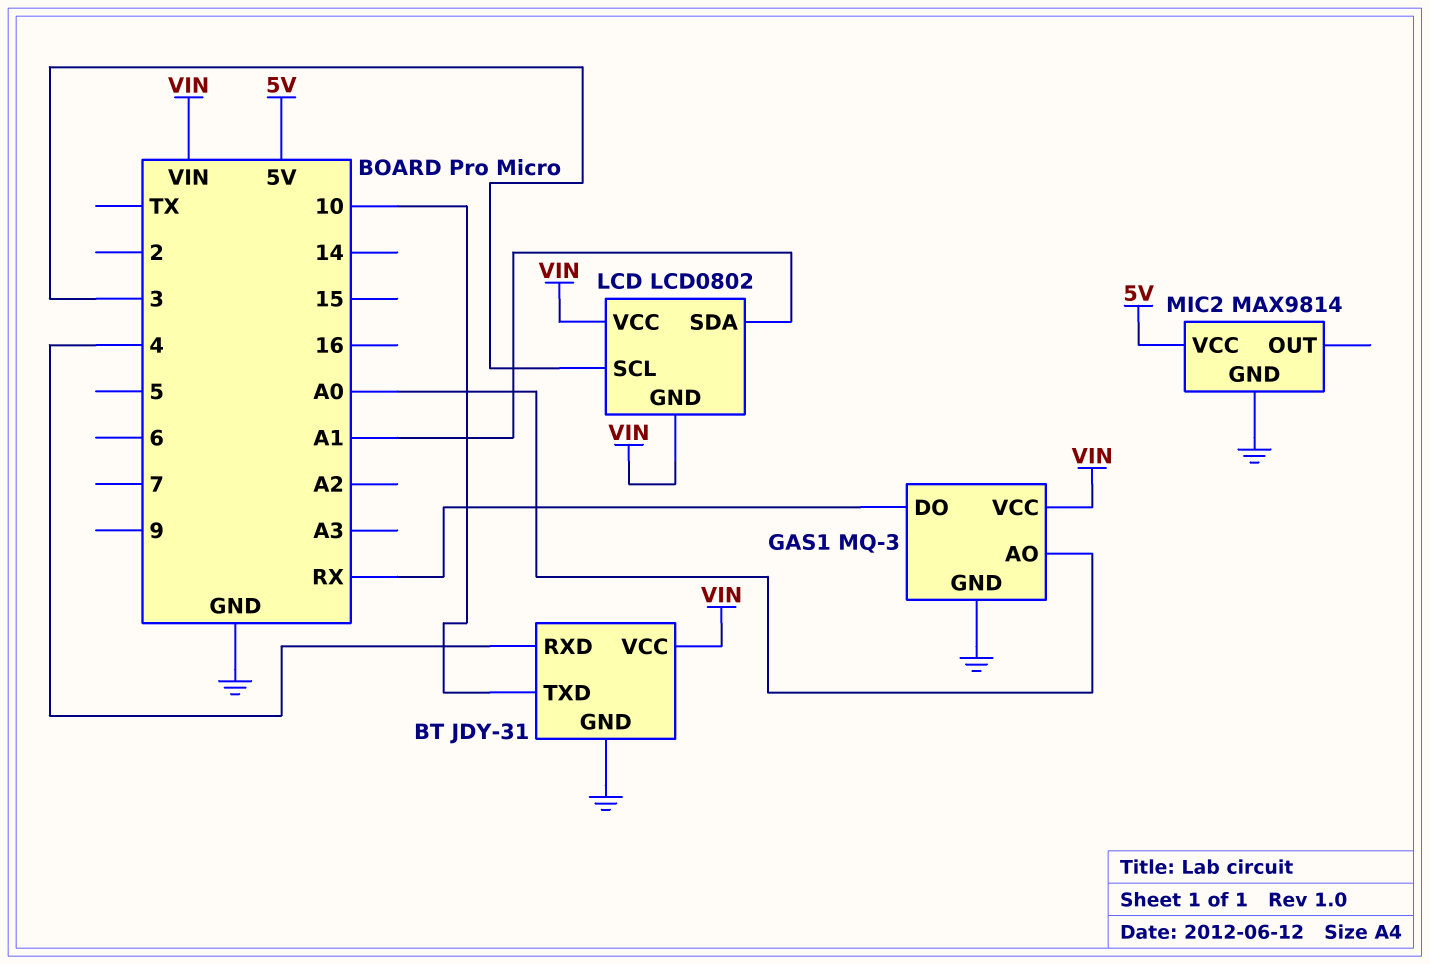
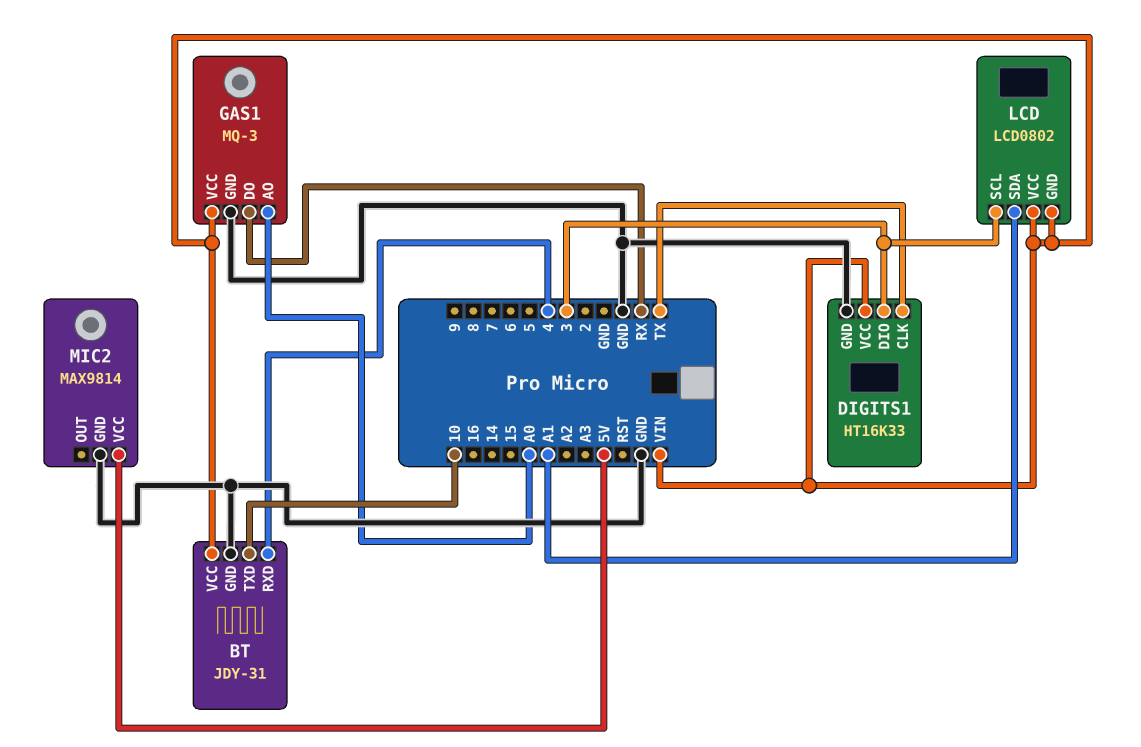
DIGITS1: none -> HT16K33
DIGITS1 pin CLK: none -> TX
DIGITS1 pin DIO: none -> 3
DIGITS1 pin GND: none -> GND
DIGITS1 pin VCC: none -> VIN

